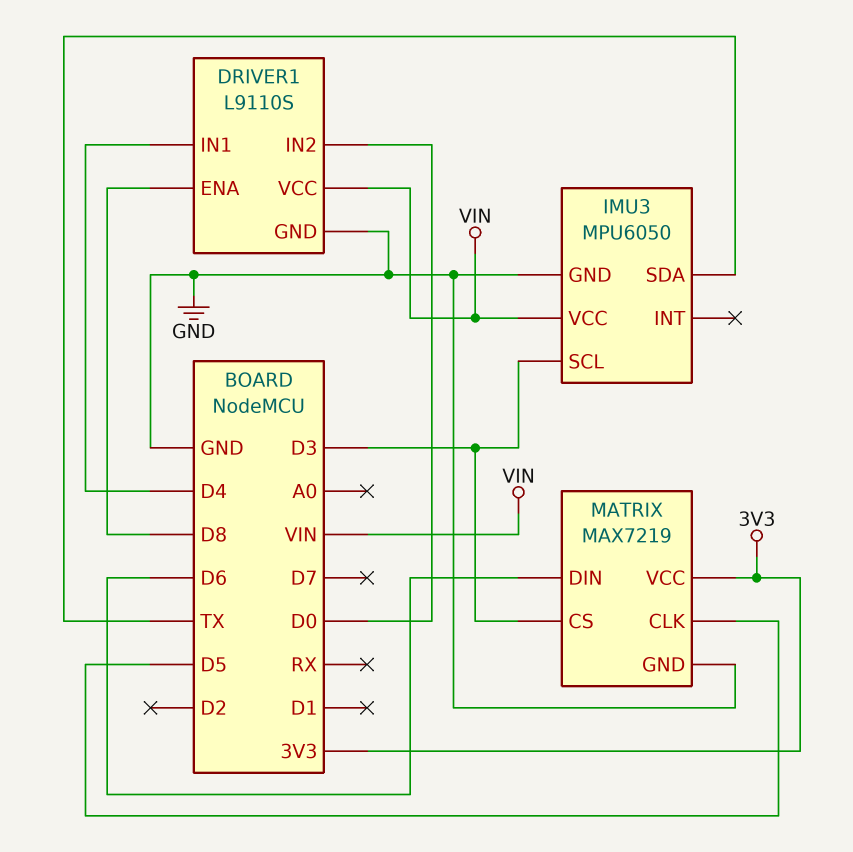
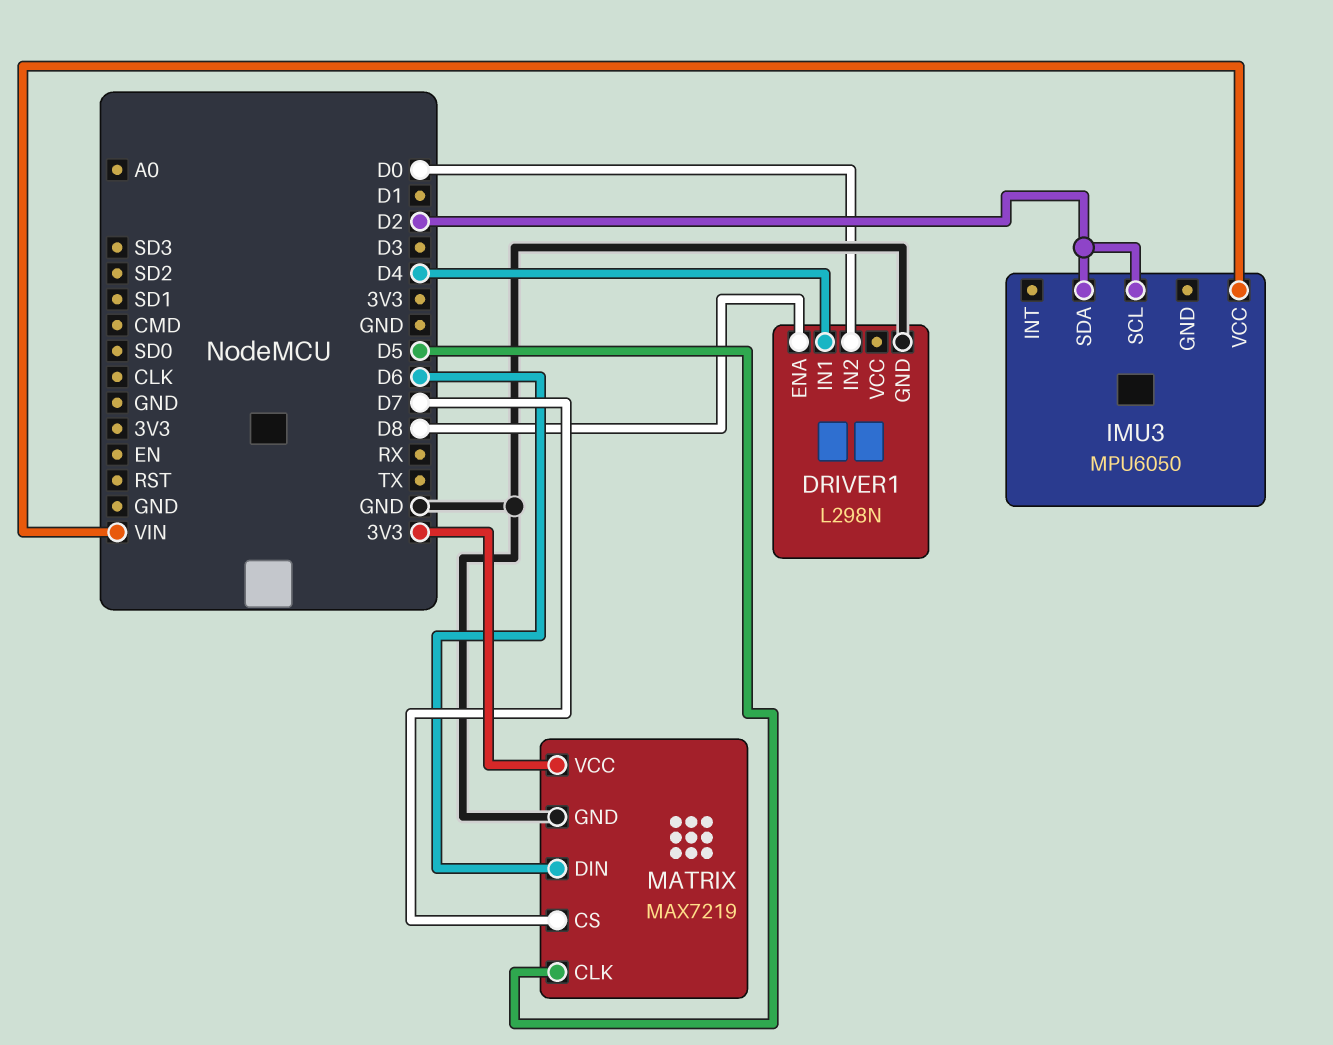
DRIVER1: L9110S -> L298N
DRIVER1 pin VCC: VIN -> none
IMU3 pin GND: GND -> none
IMU3 pin SCL: D3 -> D2
IMU3 pin SDA: TX -> D2
MATRIX pin CS: D3 -> D7

